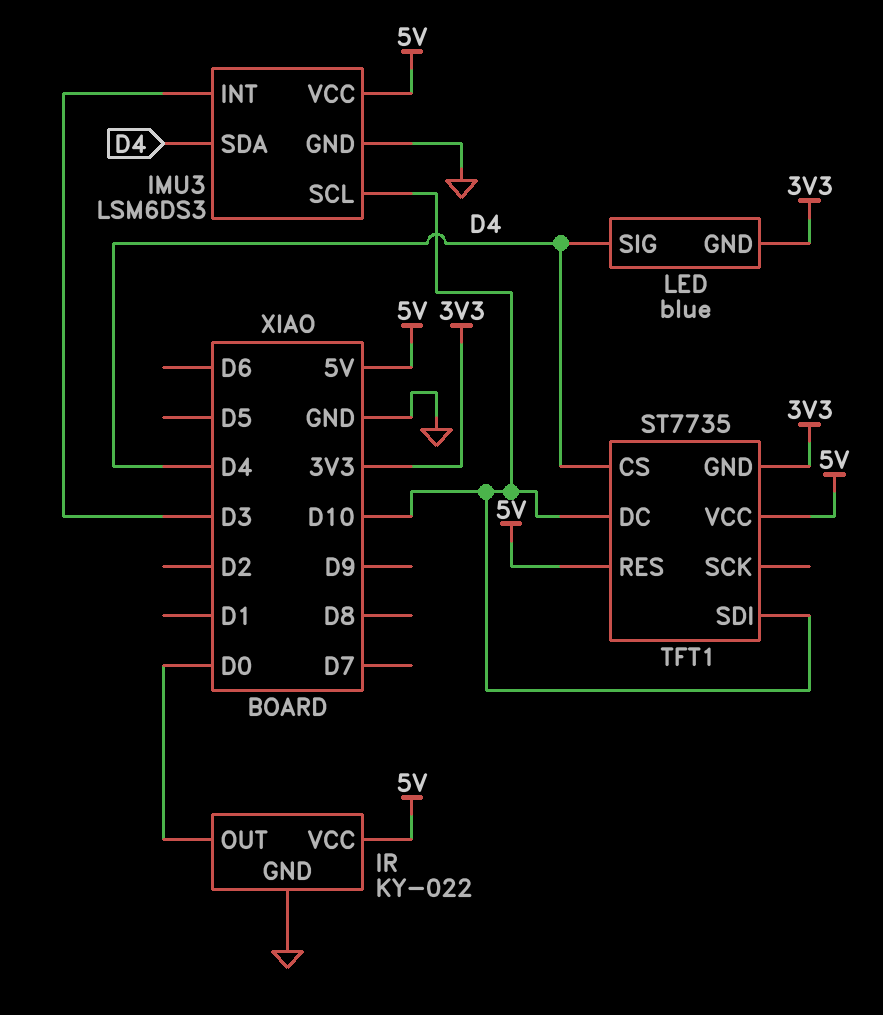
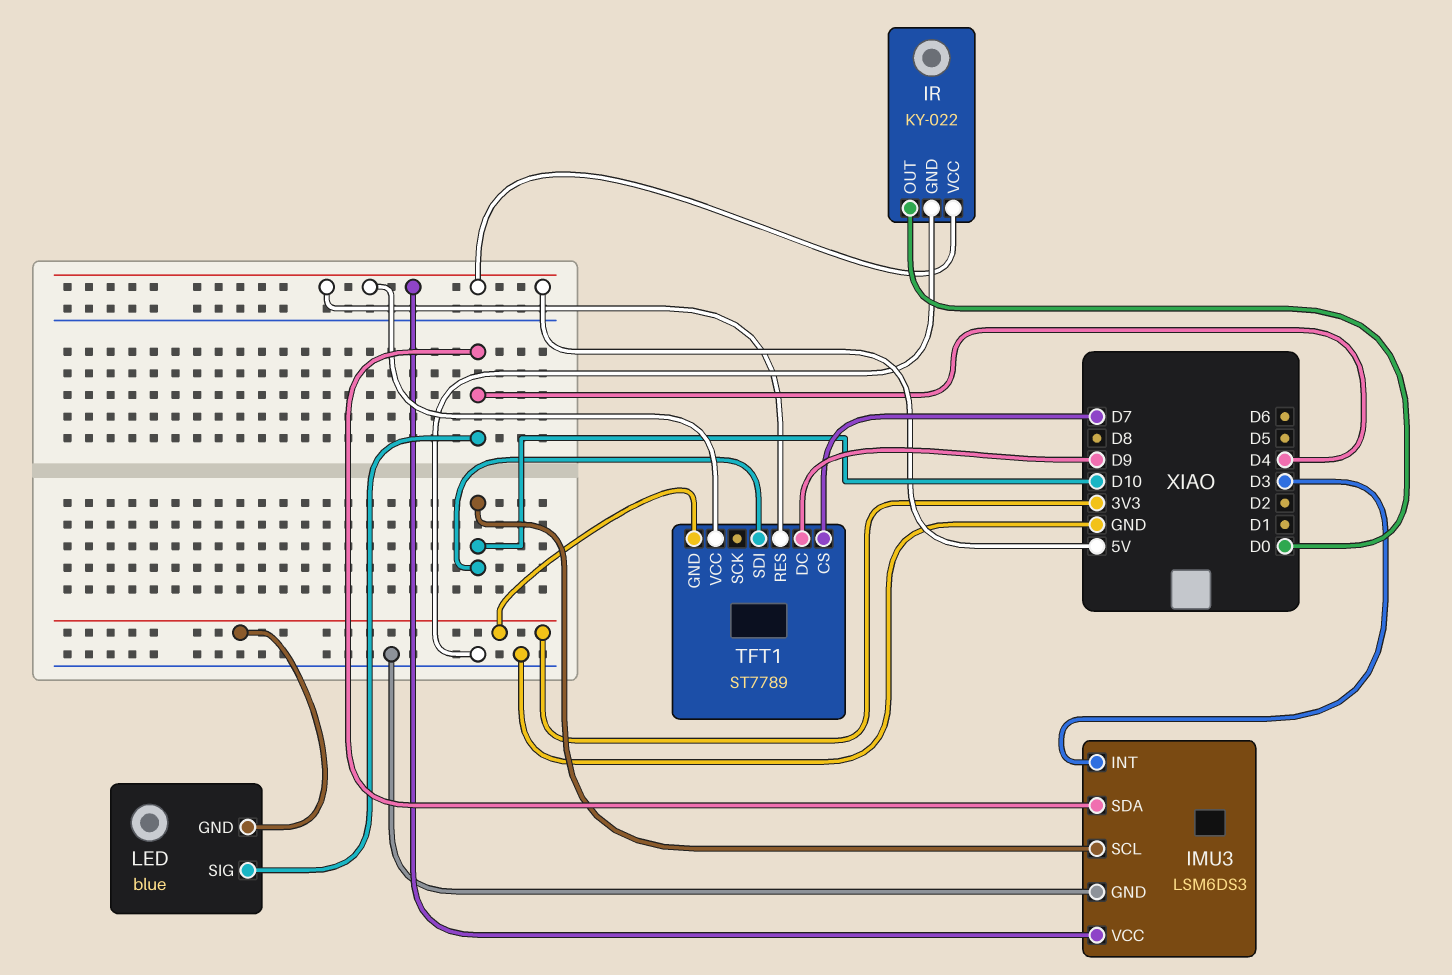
TFT1: ST7735 -> ST7789
TFT1 pin CS: D4 -> D7
TFT1 pin DC: D10 -> D9

